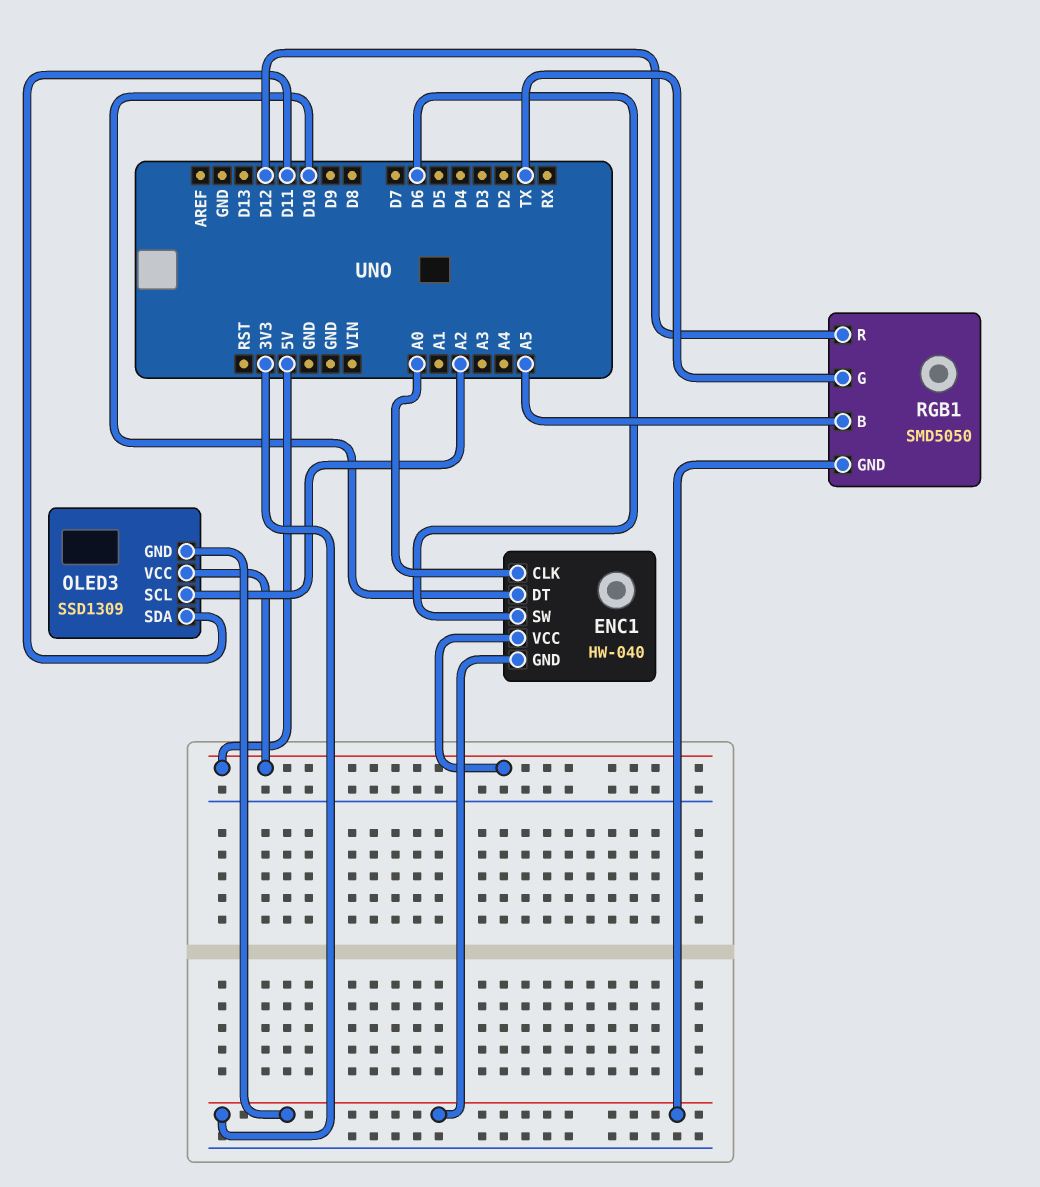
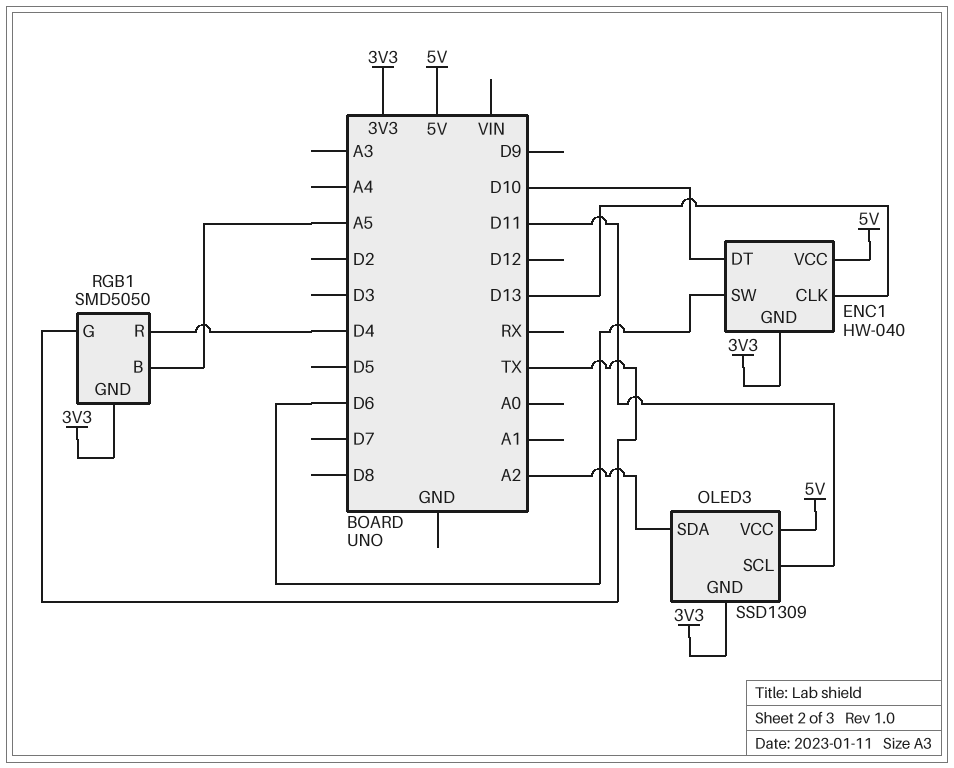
ENC1 pin CLK: A0 -> D13
OLED3 pin SCL: A2 -> D11
OLED3 pin SDA: D11 -> A2
RGB1 pin R: D12 -> D4

